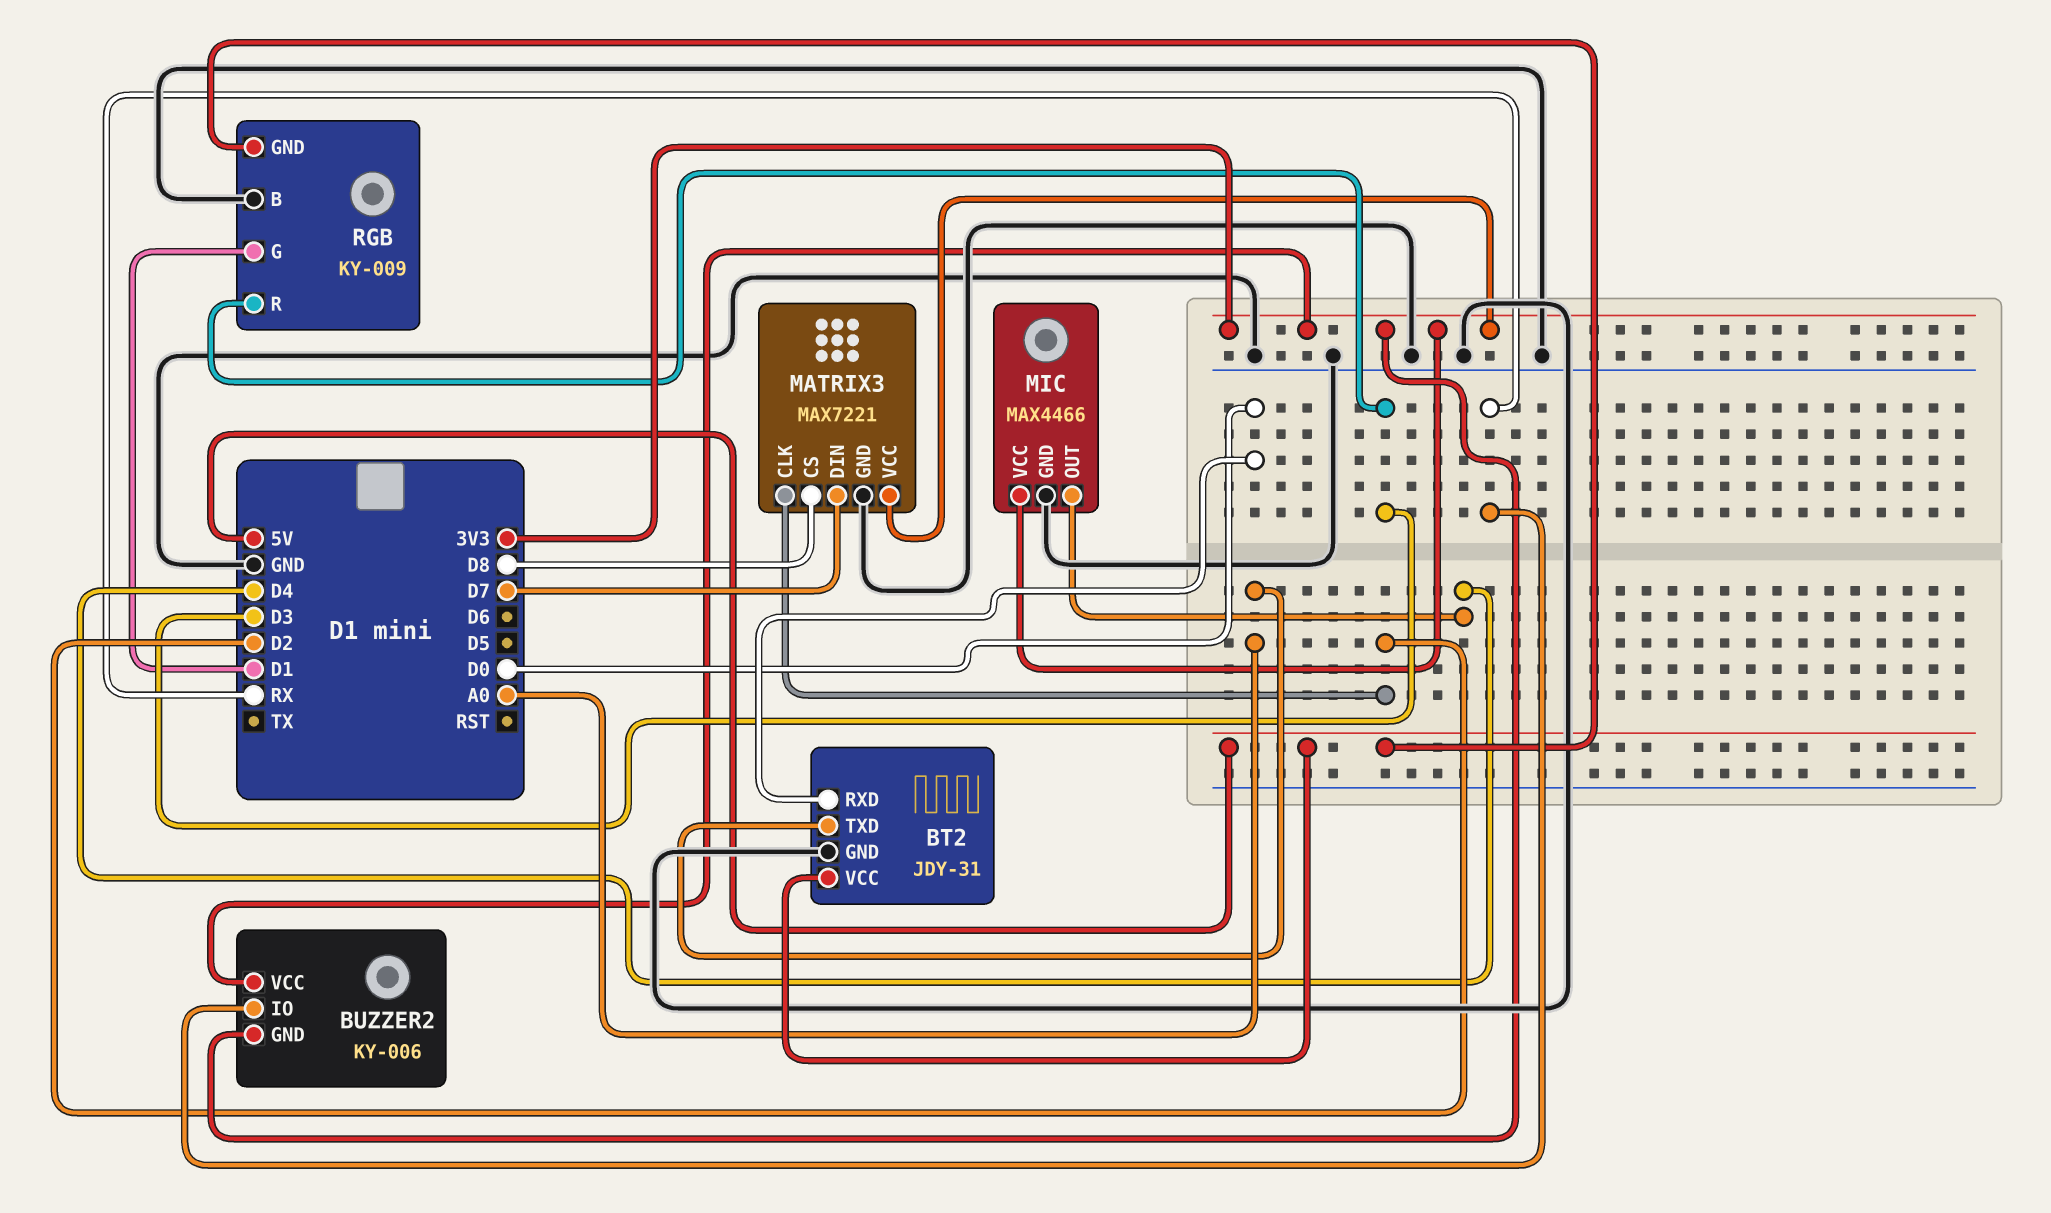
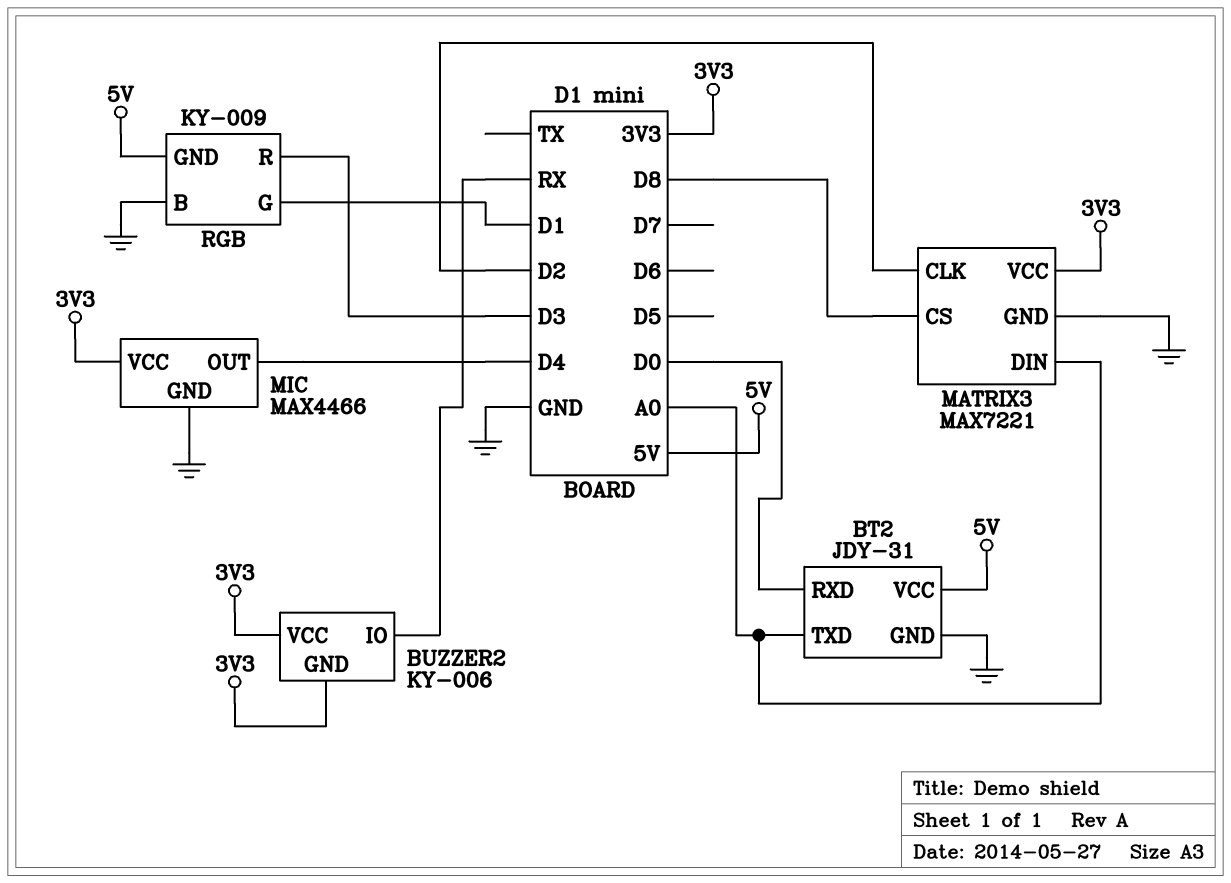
MATRIX3 pin DIN: D7 -> A0

